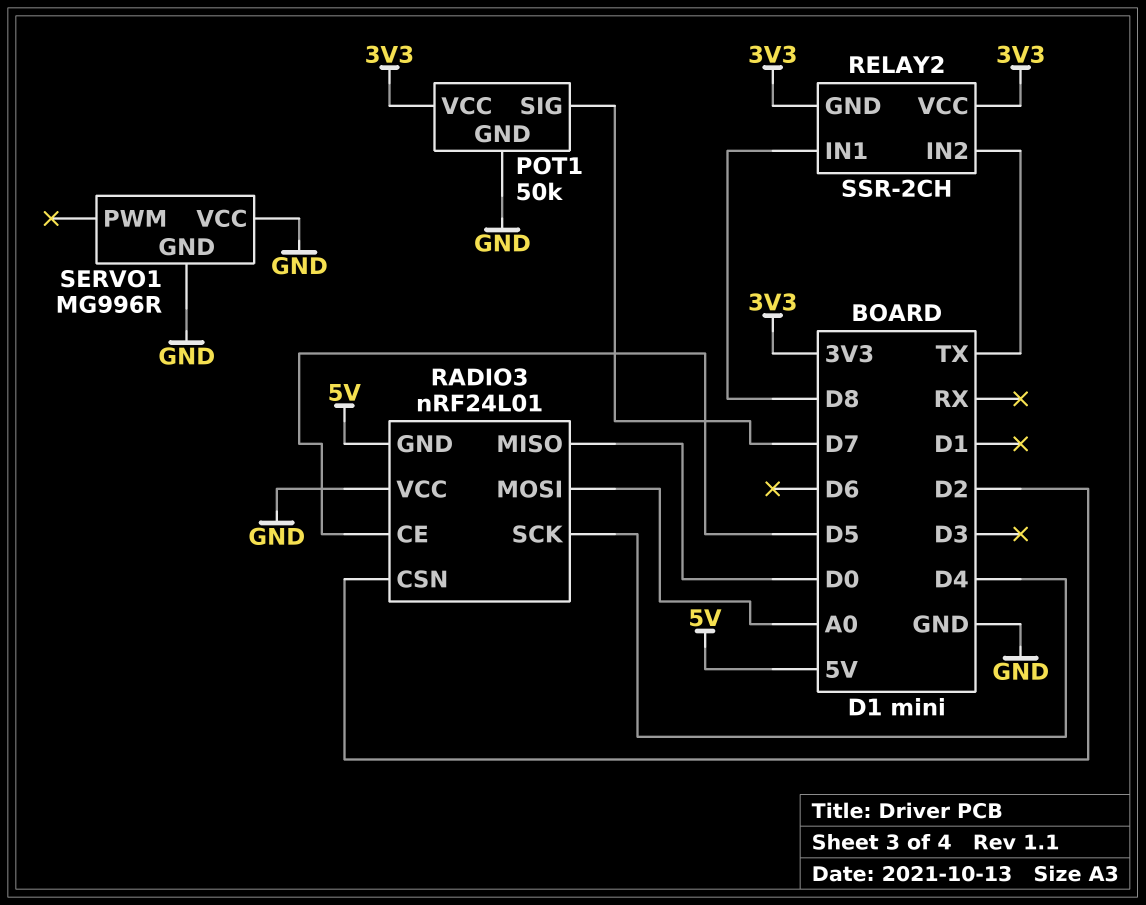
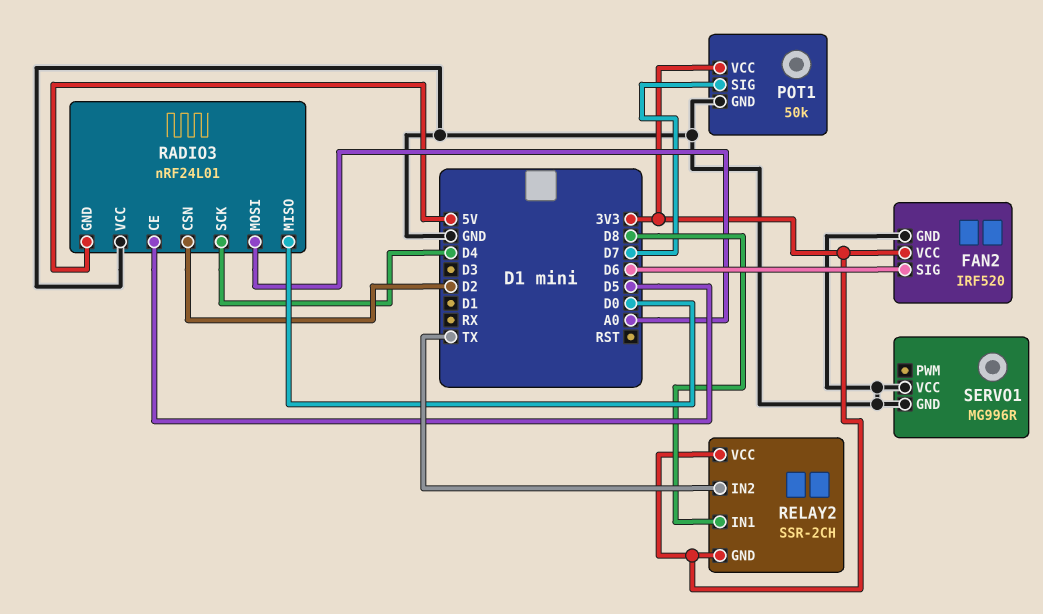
FAN2: none -> IRF520
FAN2 pin GND: none -> GND
FAN2 pin SIG: none -> D6
FAN2 pin VCC: none -> 3V3

